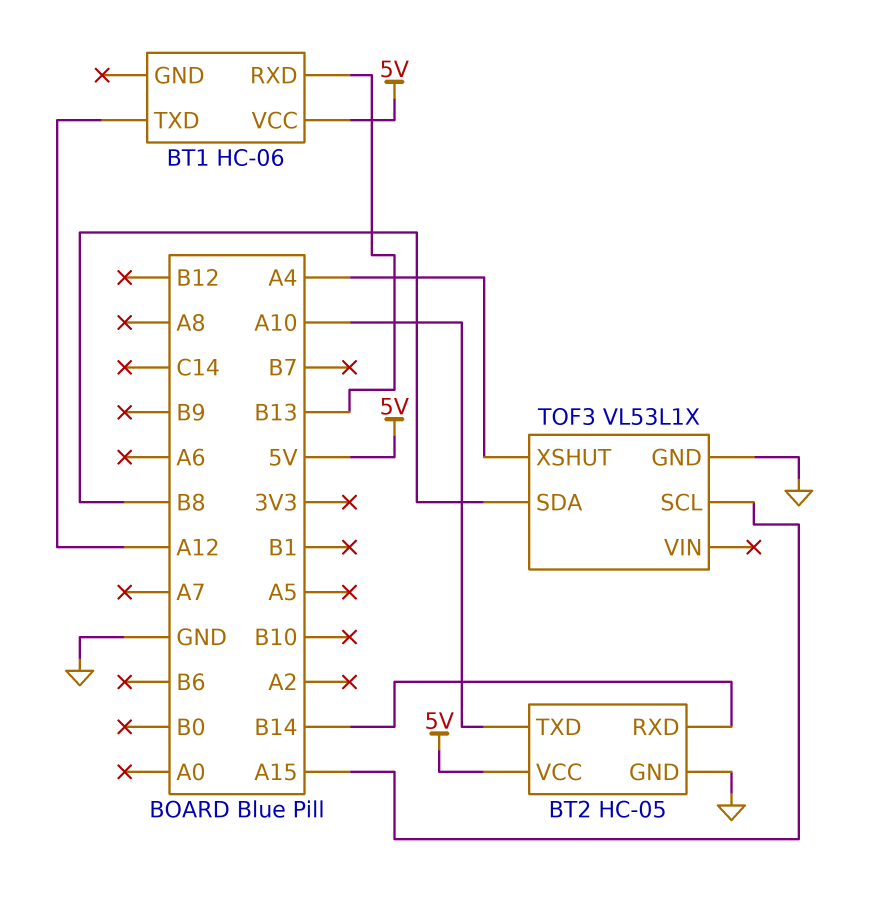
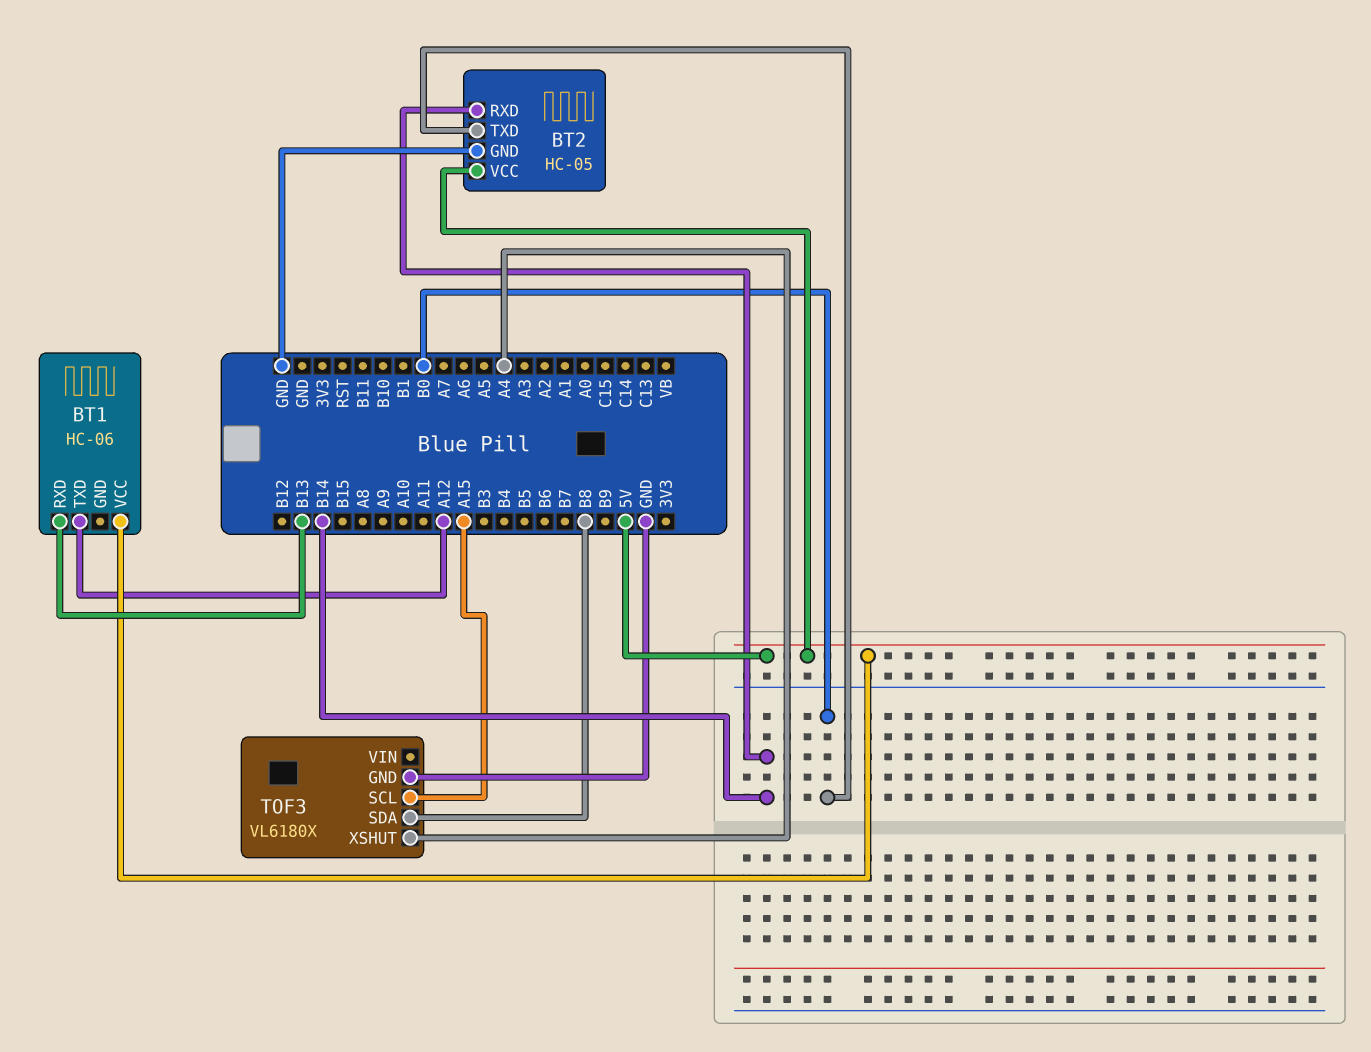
BT2 pin TXD: A10 -> B0
TOF3: VL53L1X -> VL6180X

